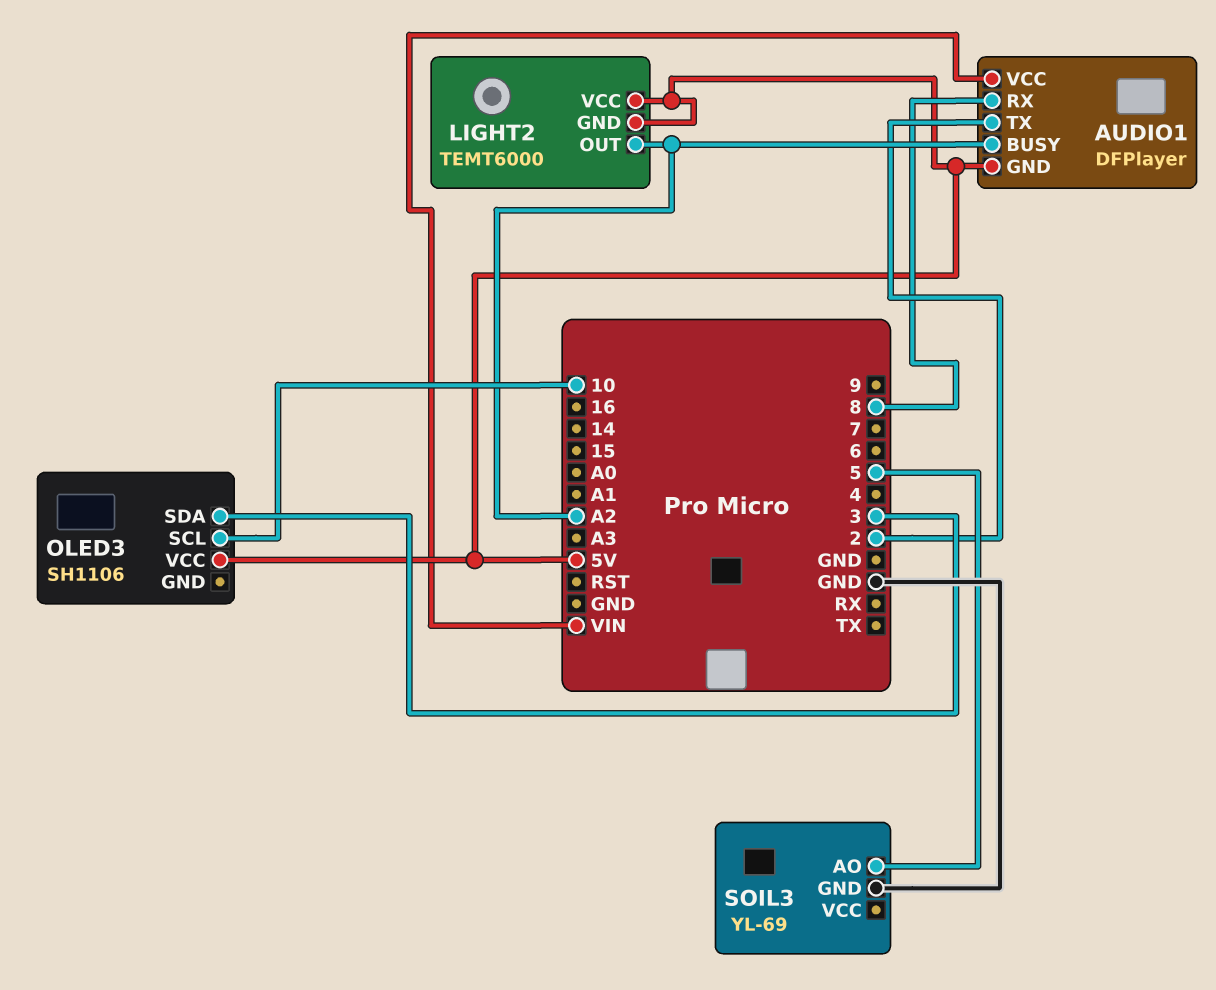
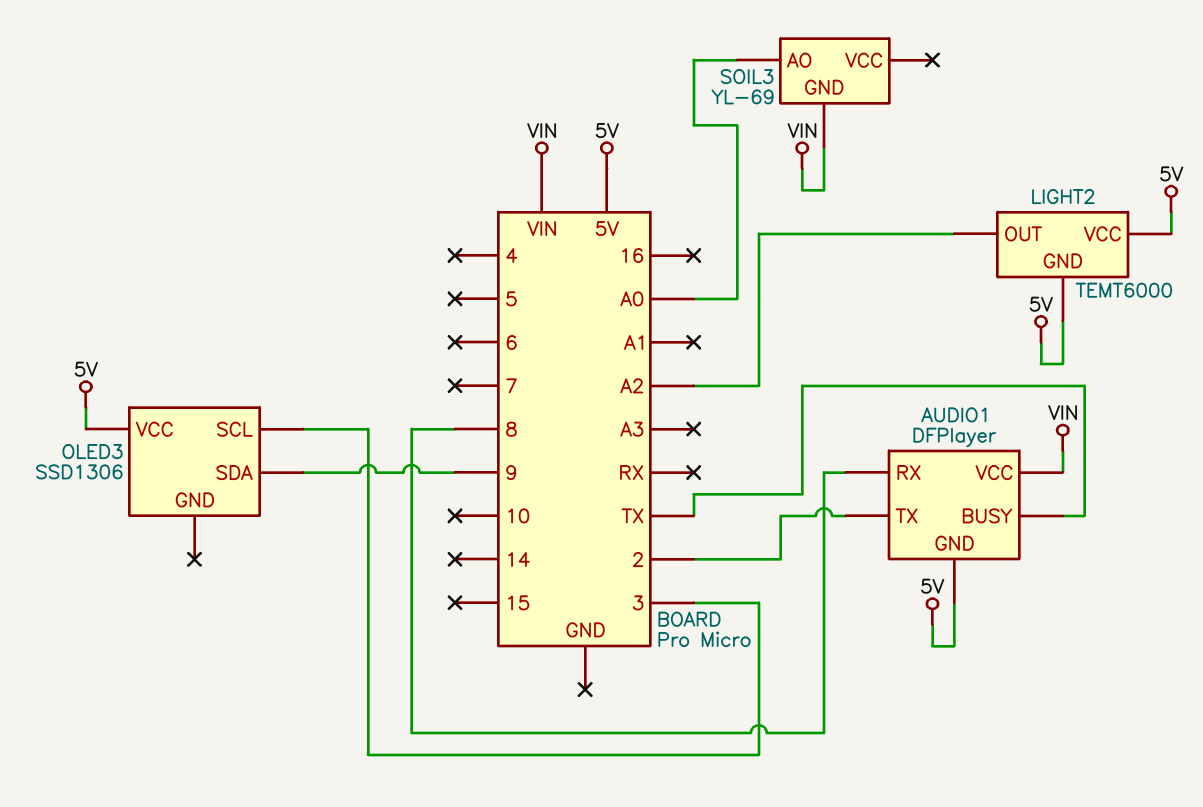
AUDIO1 pin BUSY: A2 -> TX
OLED3: SH1106 -> SSD1306
OLED3 pin SCL: 10 -> 3
OLED3 pin SDA: 3 -> 9
SOIL3 pin AO: 5 -> A0
SOIL3 pin GND: GND -> VIN

